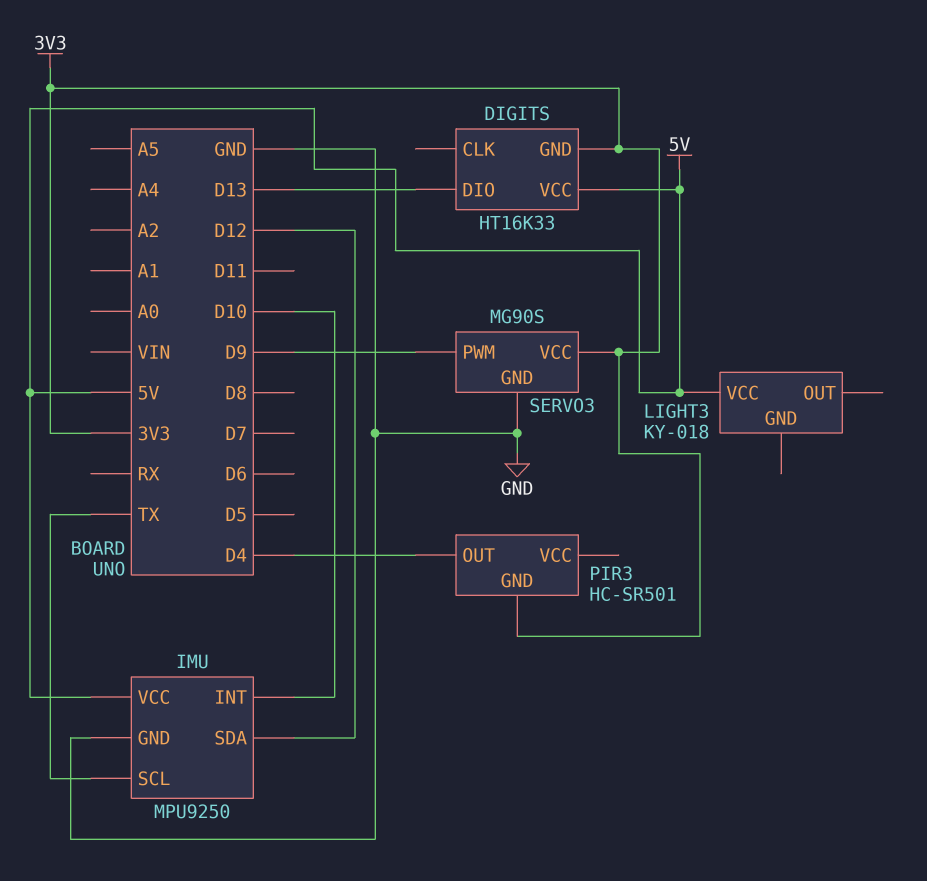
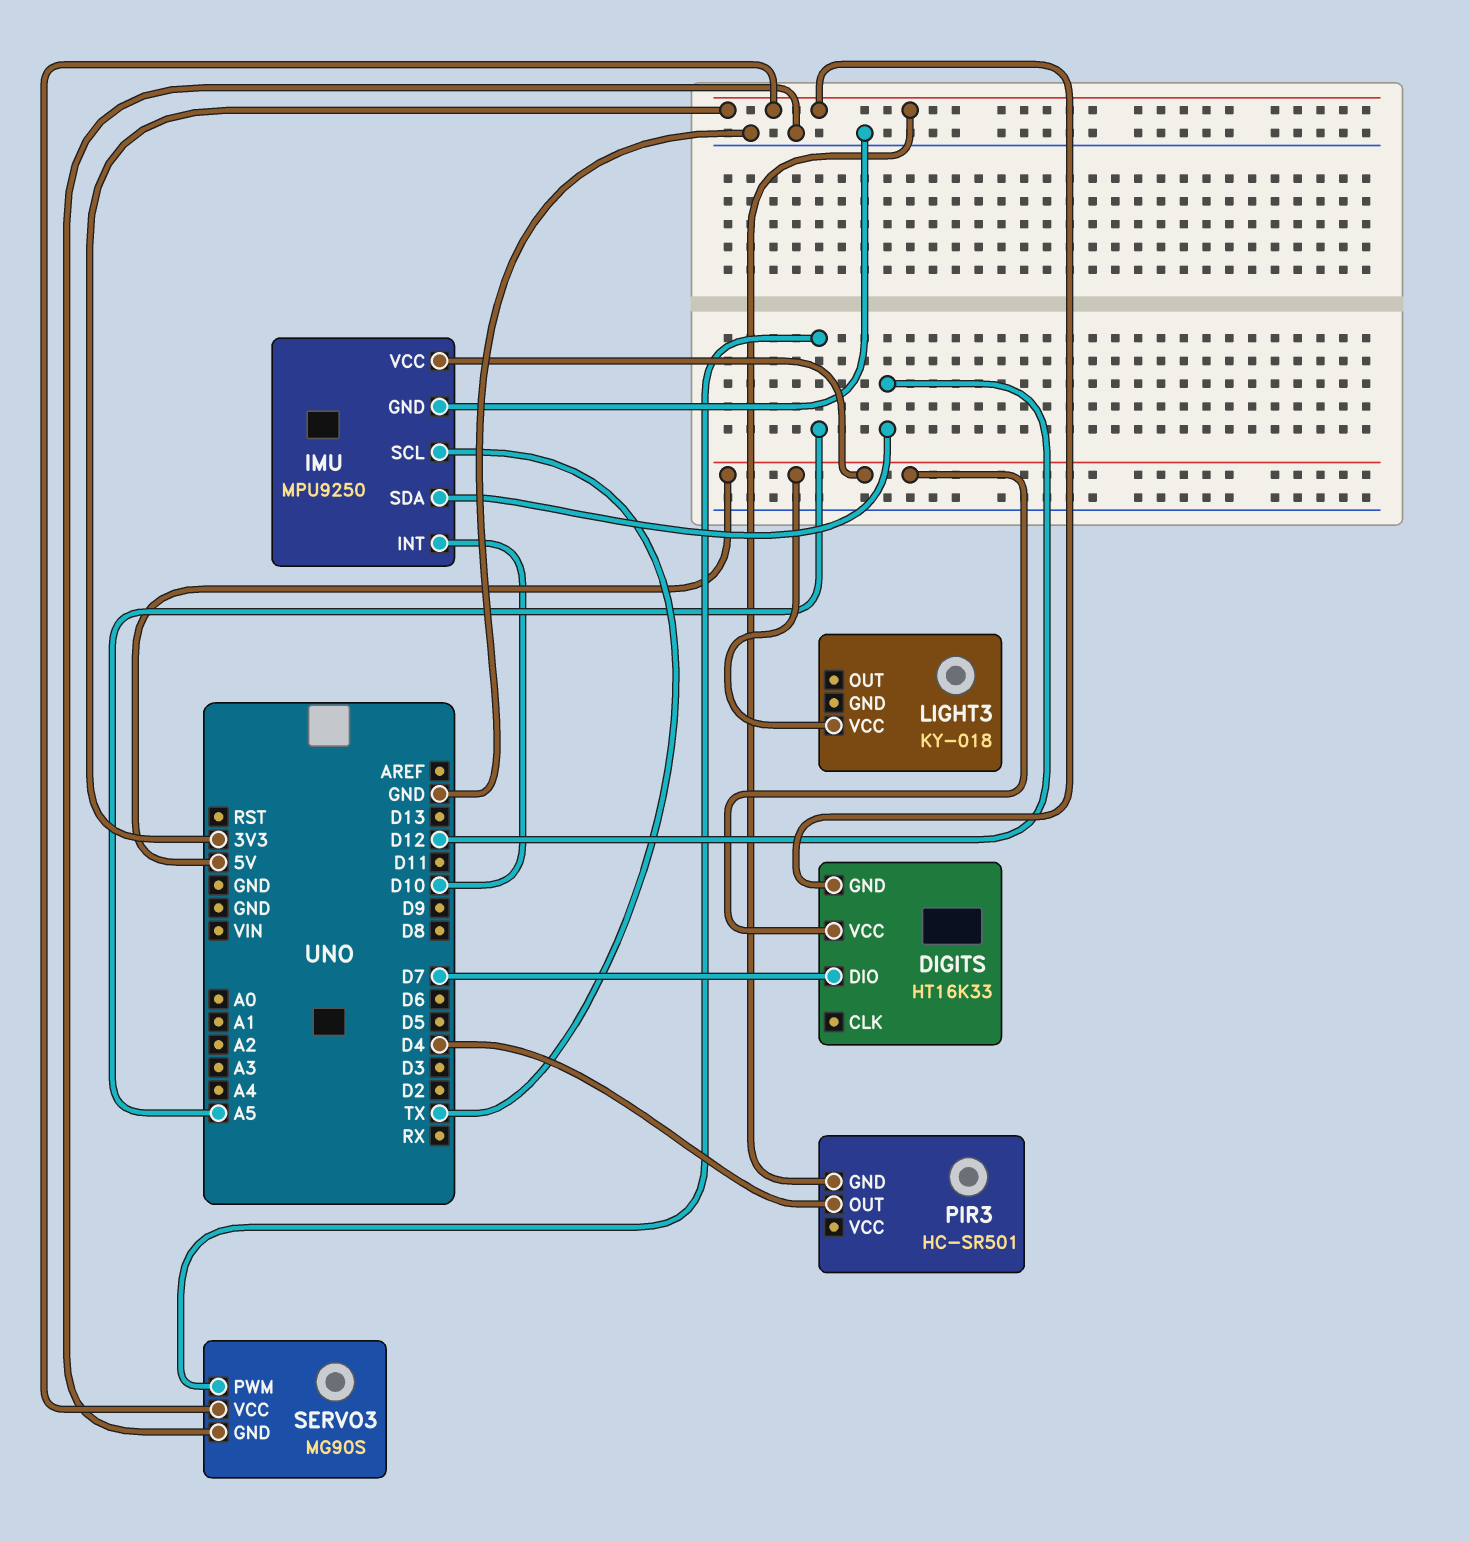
DIGITS pin DIO: D13 -> D7
SERVO3 pin PWM: D9 -> A5

